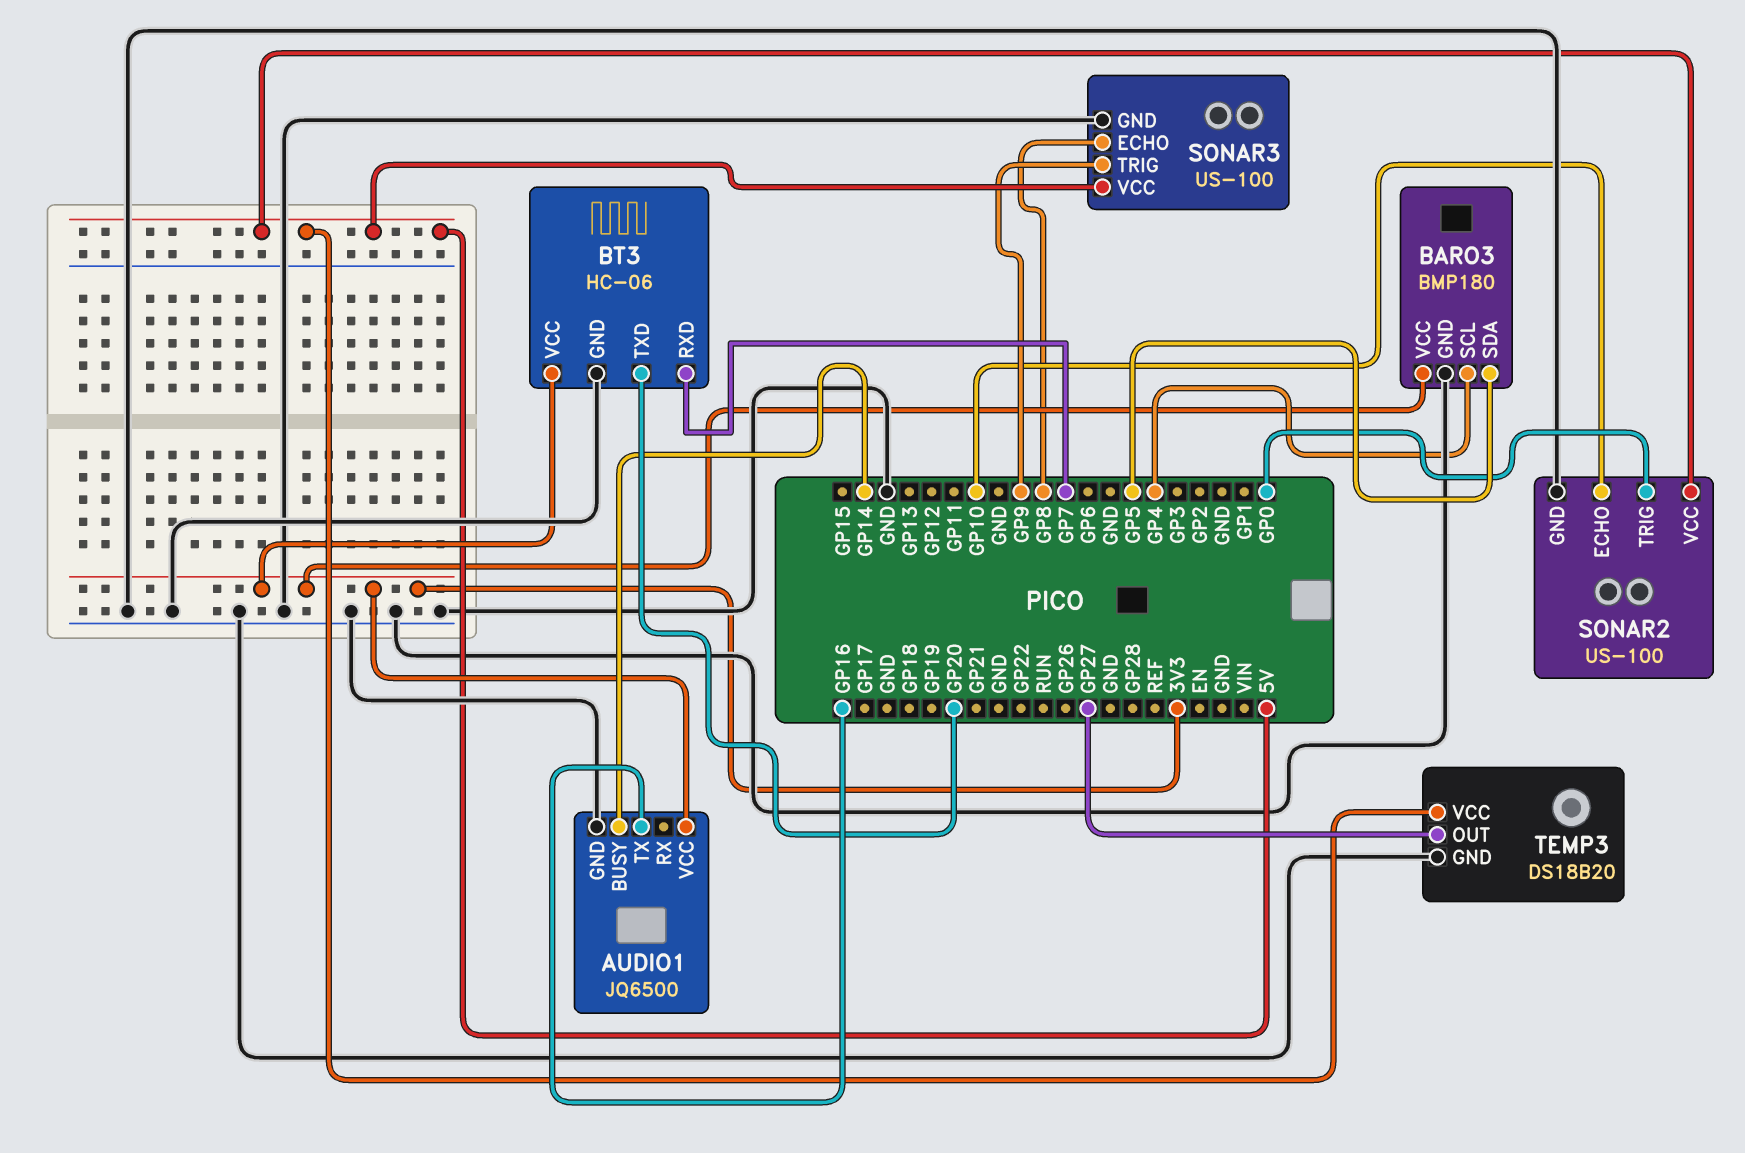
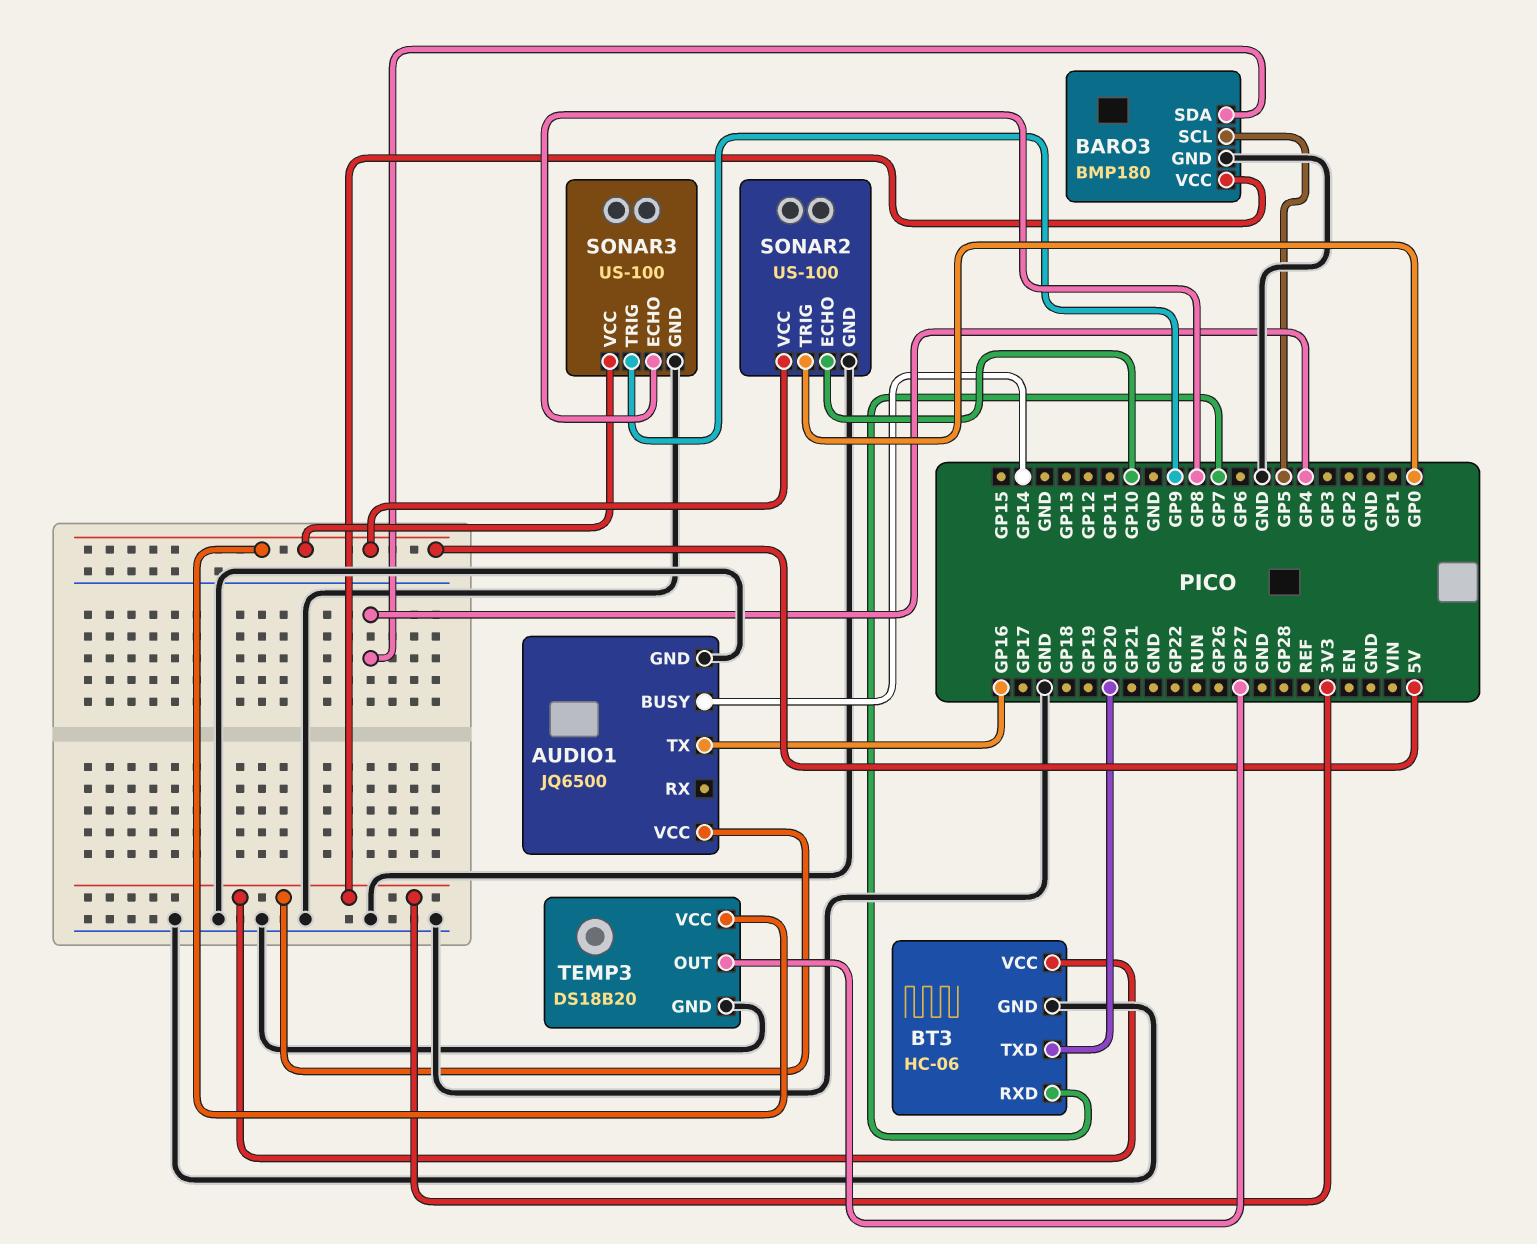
BARO3 pin SCL: GP4 -> GP5
BARO3 pin SDA: GP5 -> GP4

